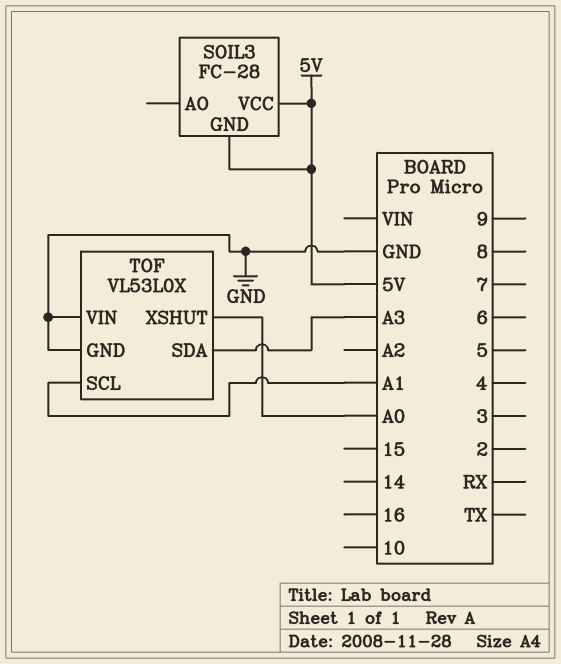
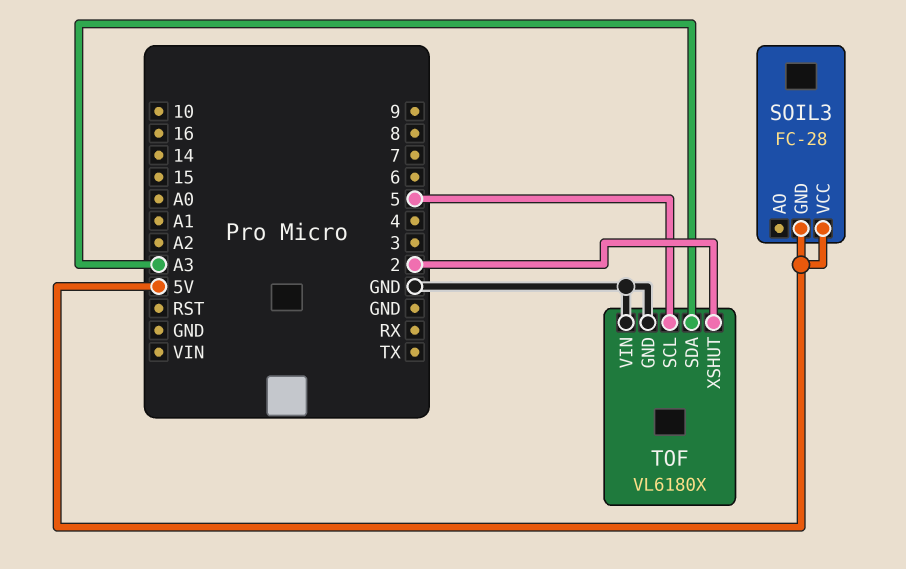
TOF: VL53L0X -> VL6180X
TOF pin SCL: A1 -> 5
TOF pin XSHUT: A0 -> 2

